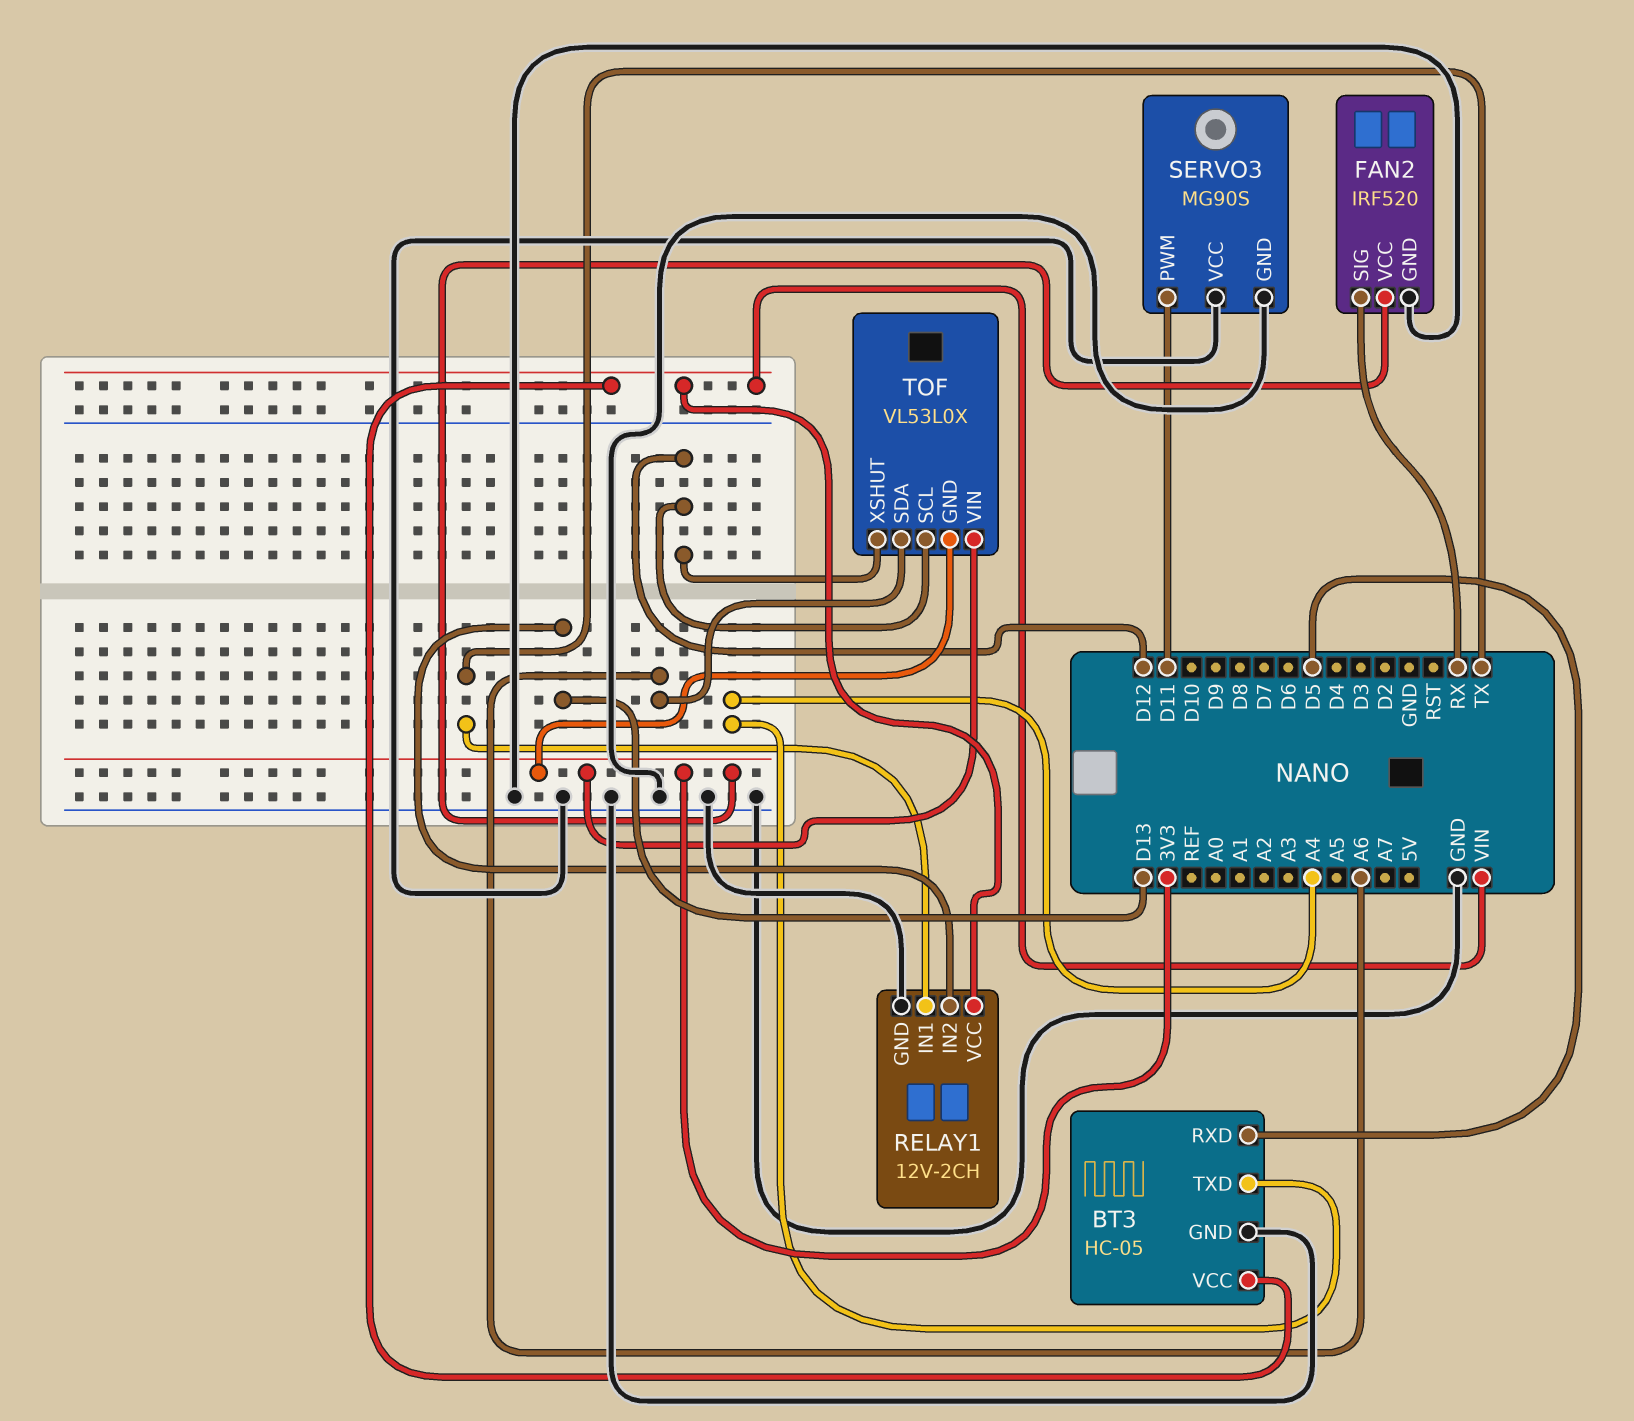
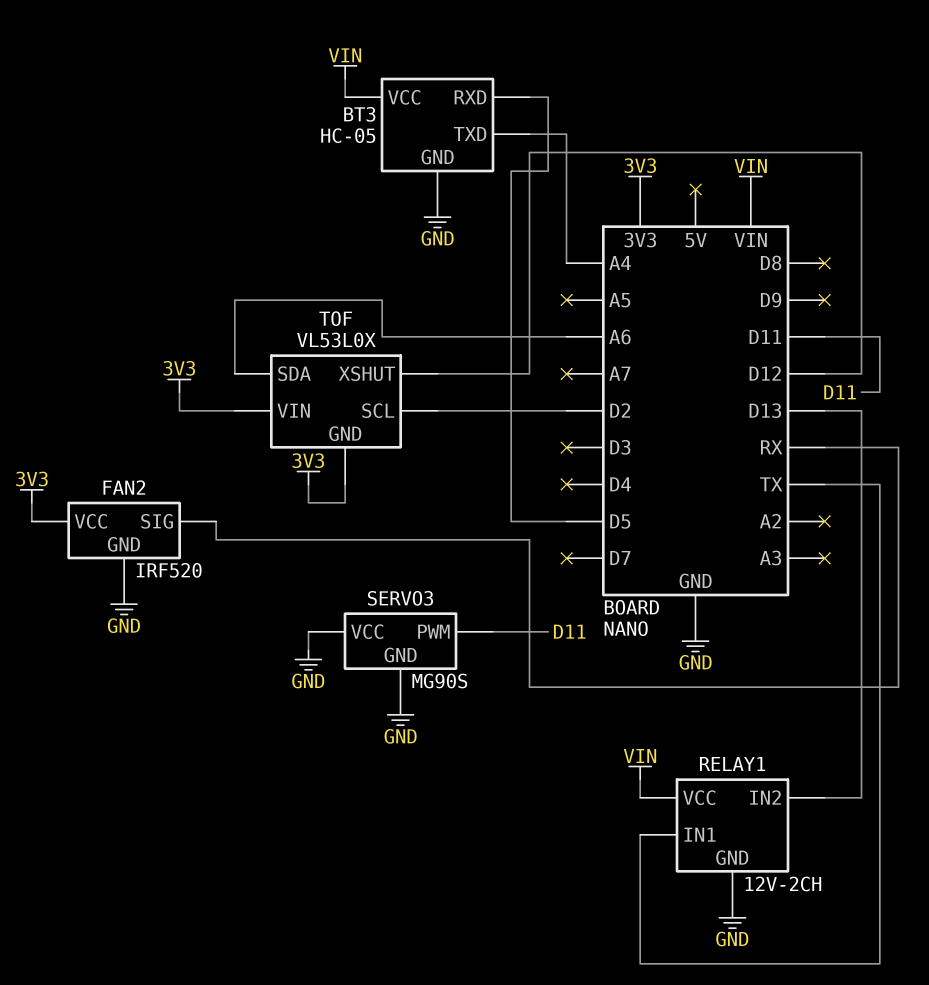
TOF pin SCL: D12 -> D2

